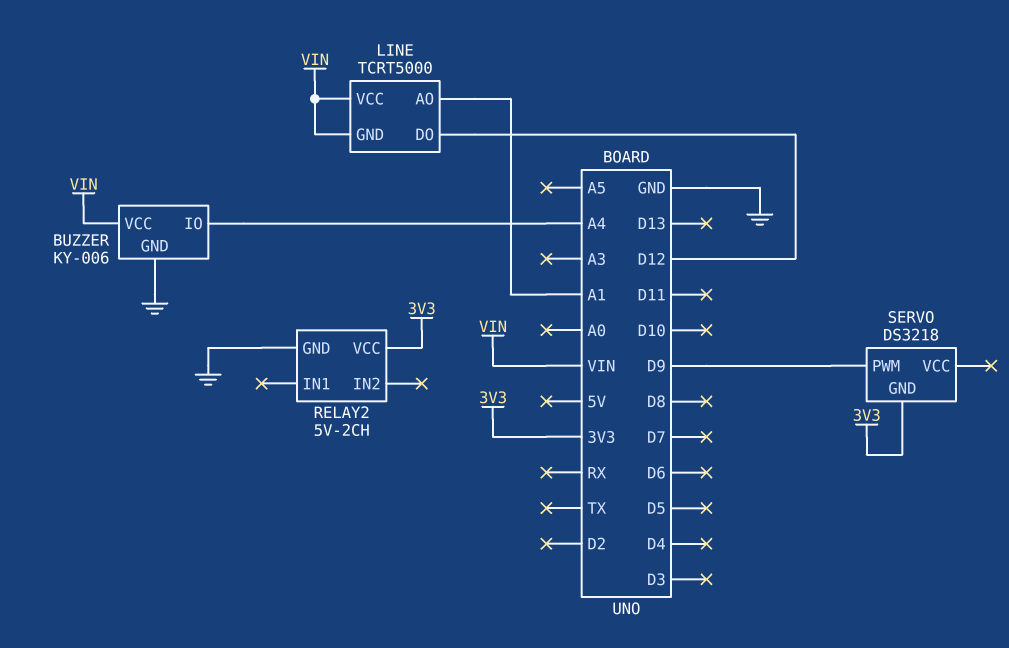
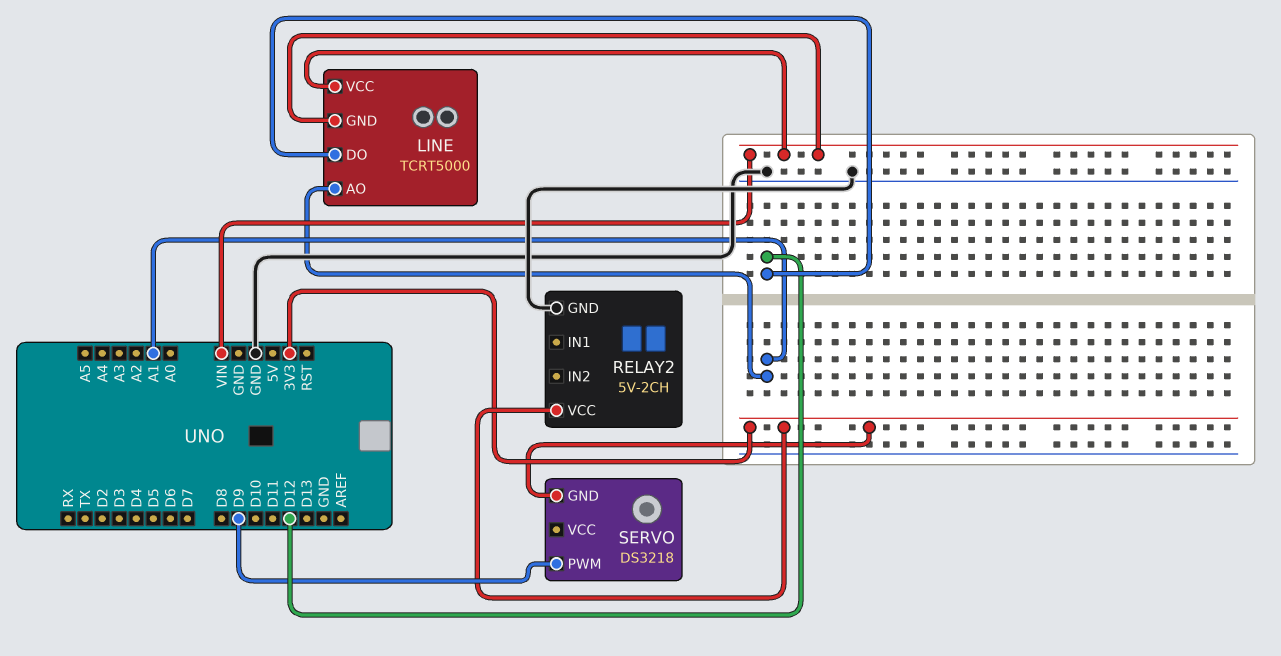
BUZZER: KY-006 -> none
BUZZER pin GND: GND -> none
BUZZER pin IO: A4 -> none
BUZZER pin VCC: VIN -> none

